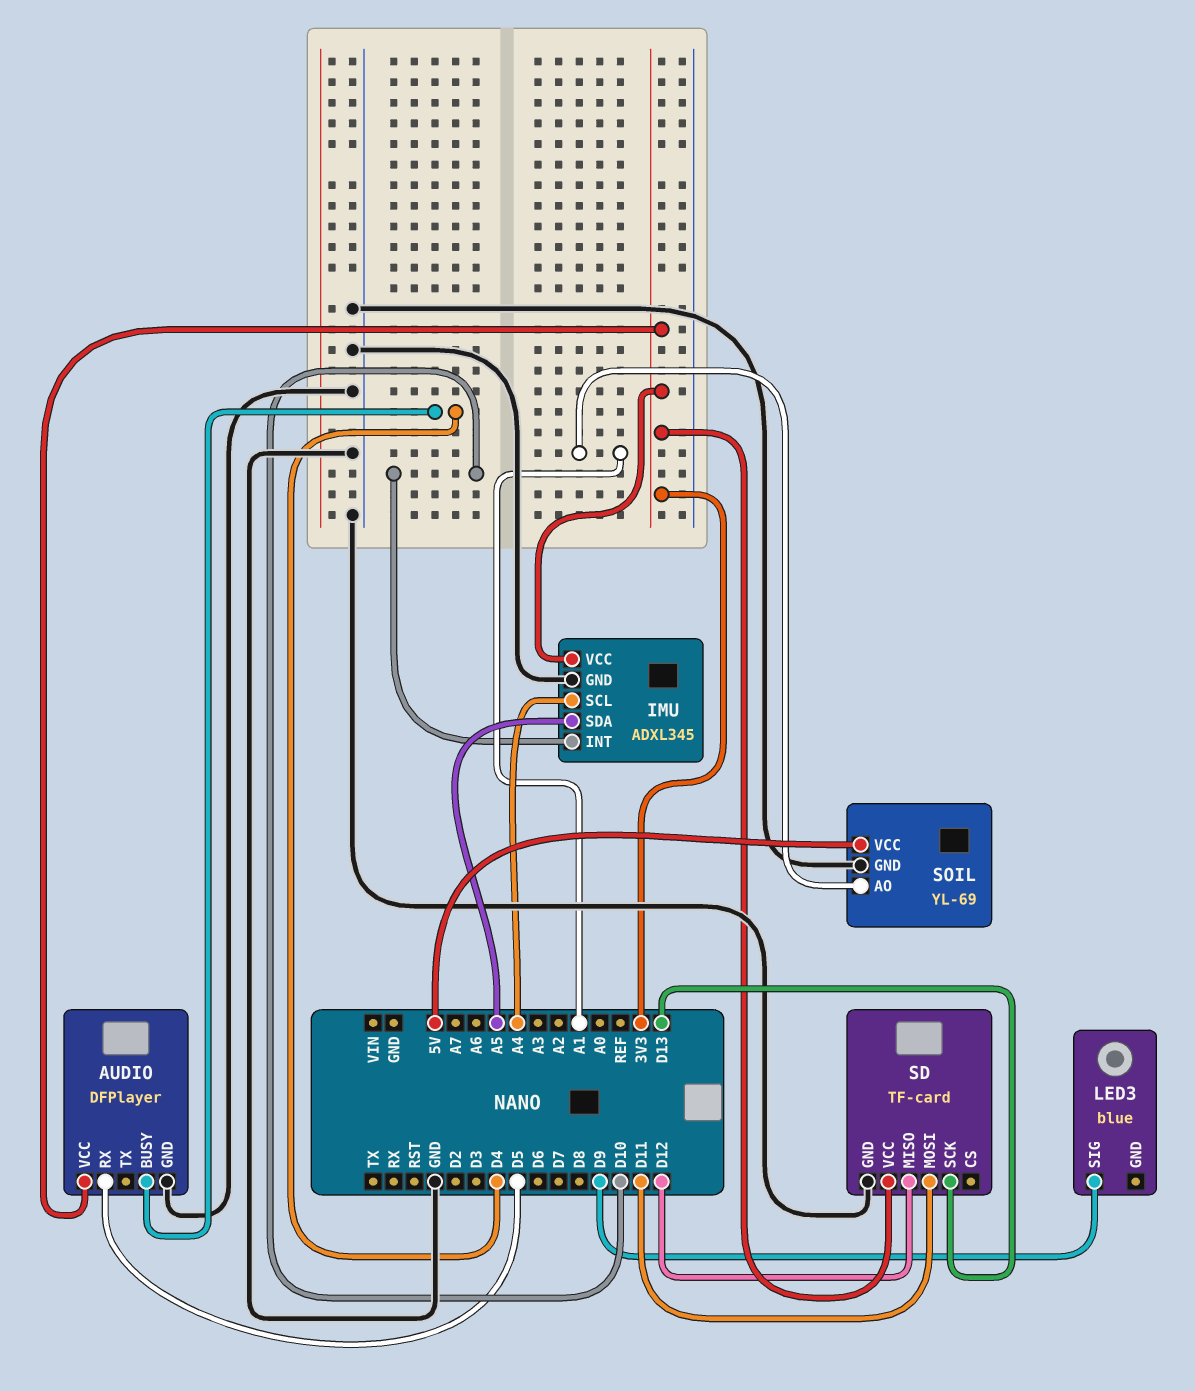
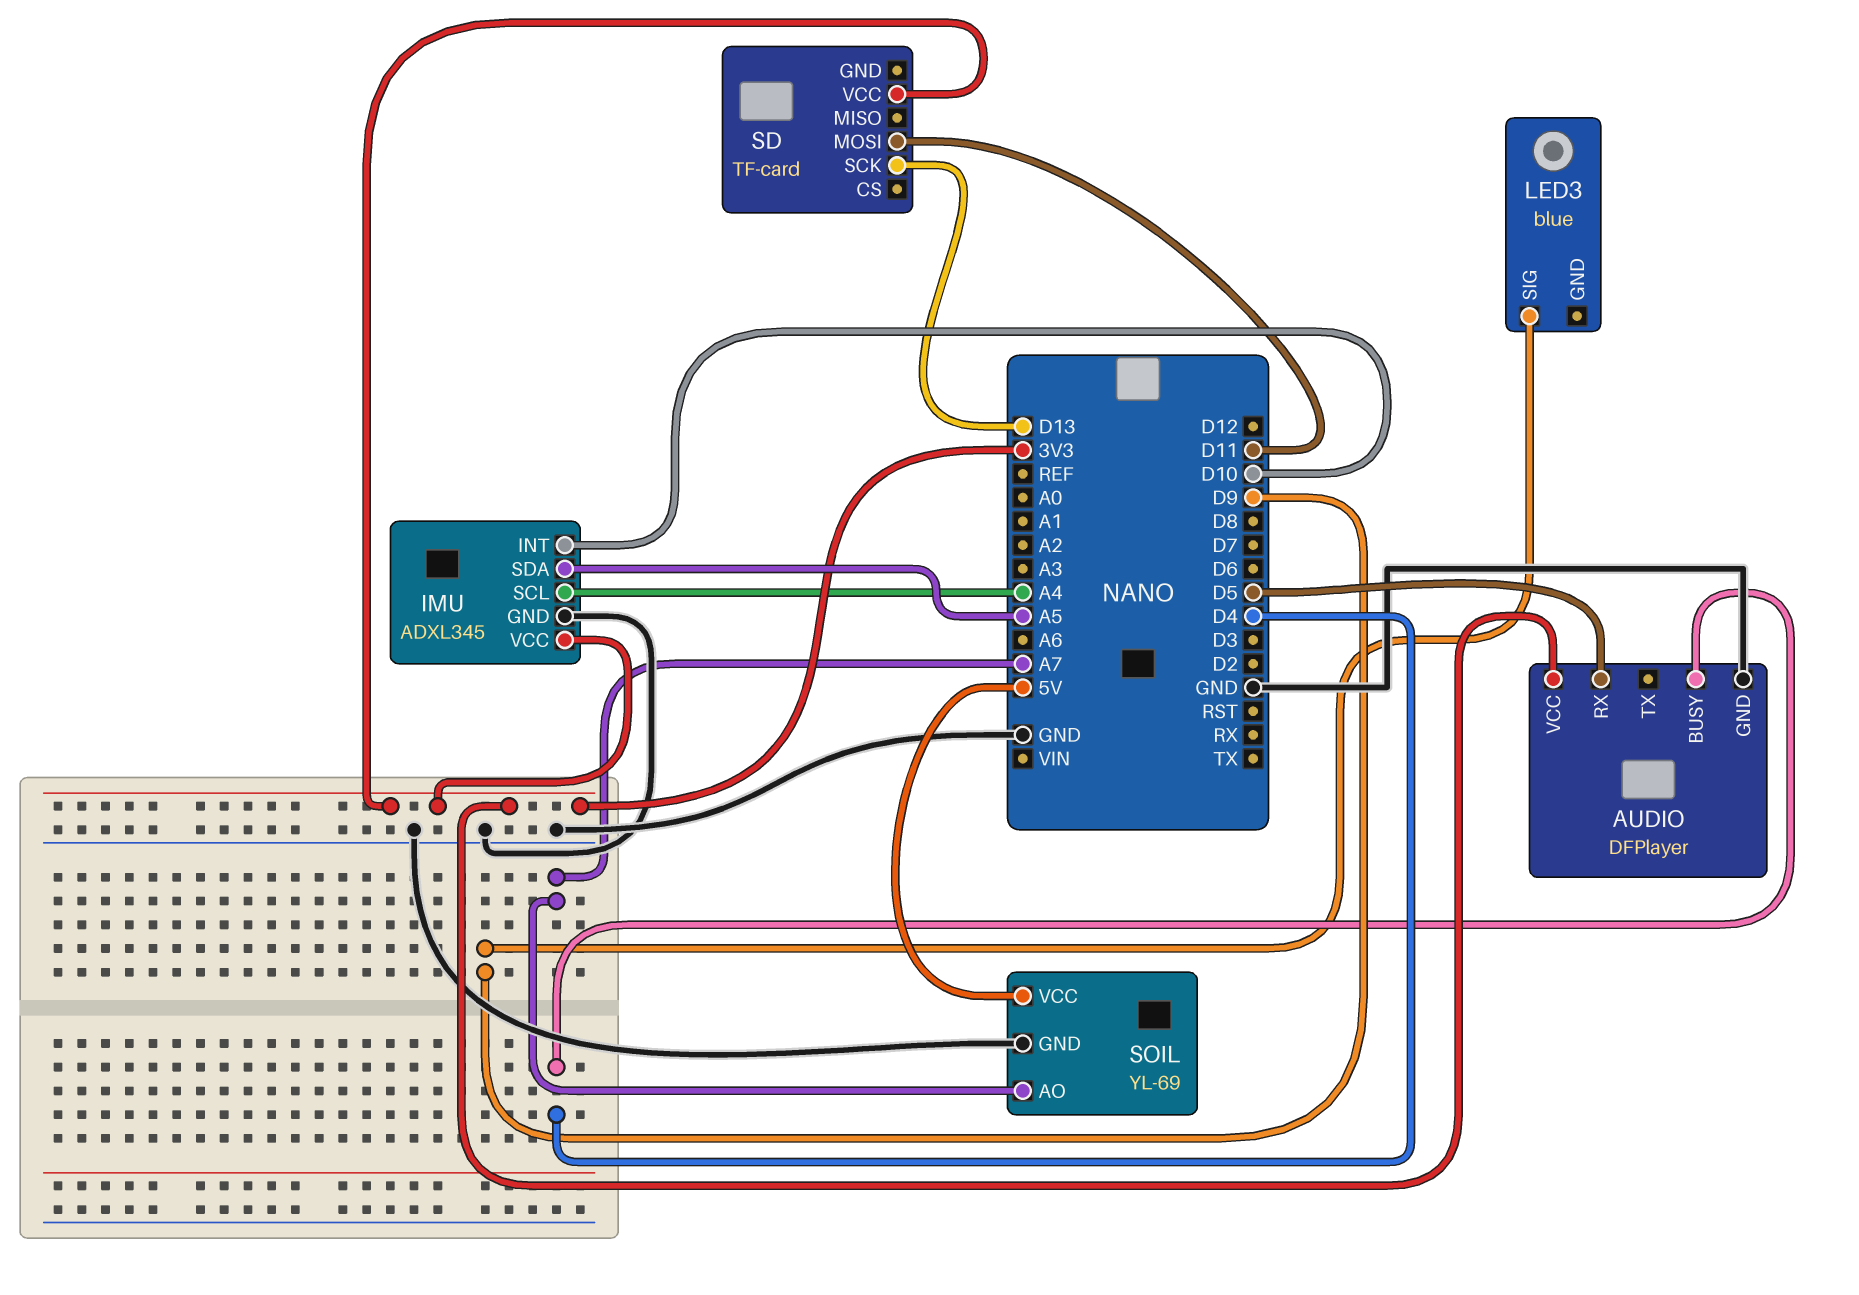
SD pin GND: GND -> none
SD pin MISO: D12 -> none
SOIL pin AO: A1 -> A7

